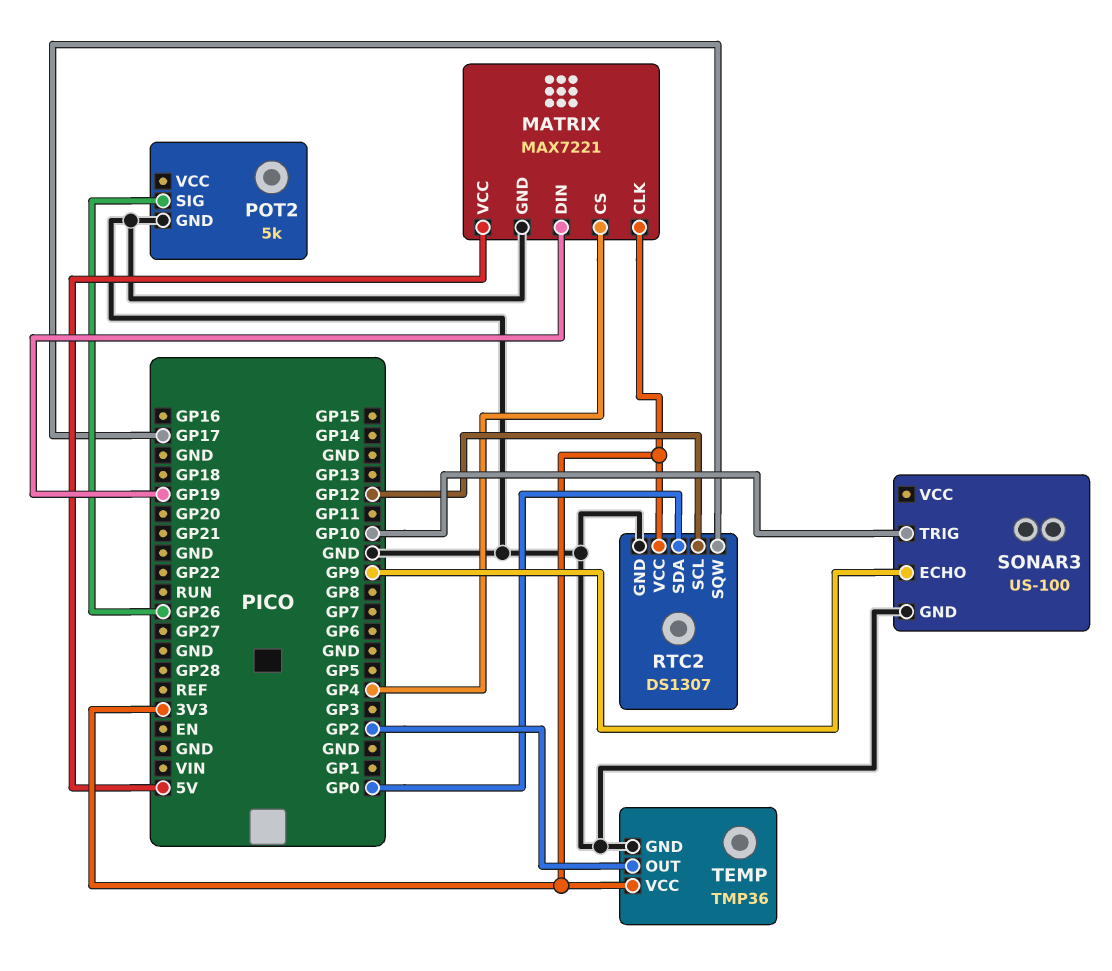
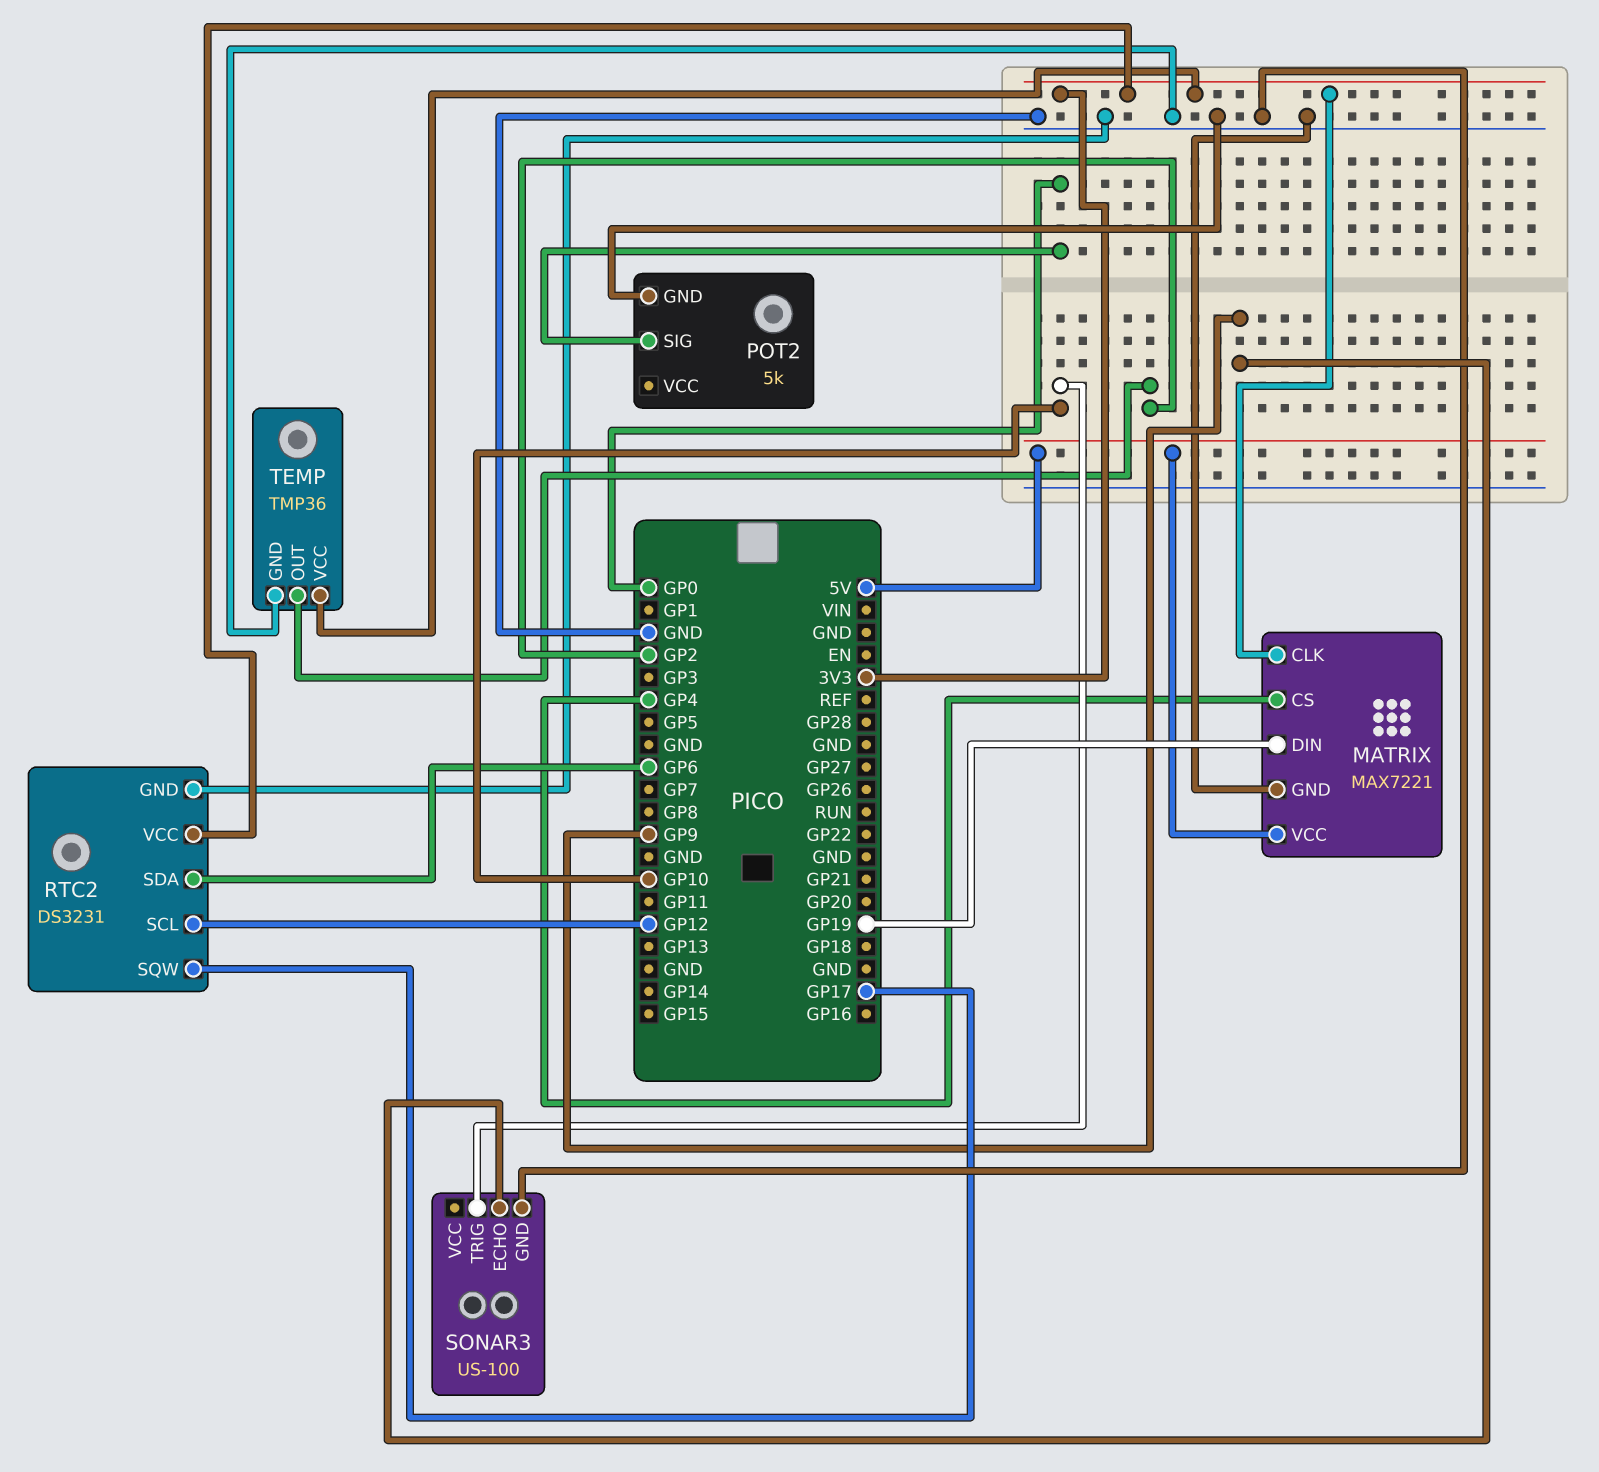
POT2 pin SIG: GP26 -> GP0
RTC2: DS1307 -> DS3231
RTC2 pin SDA: GP0 -> GP6

